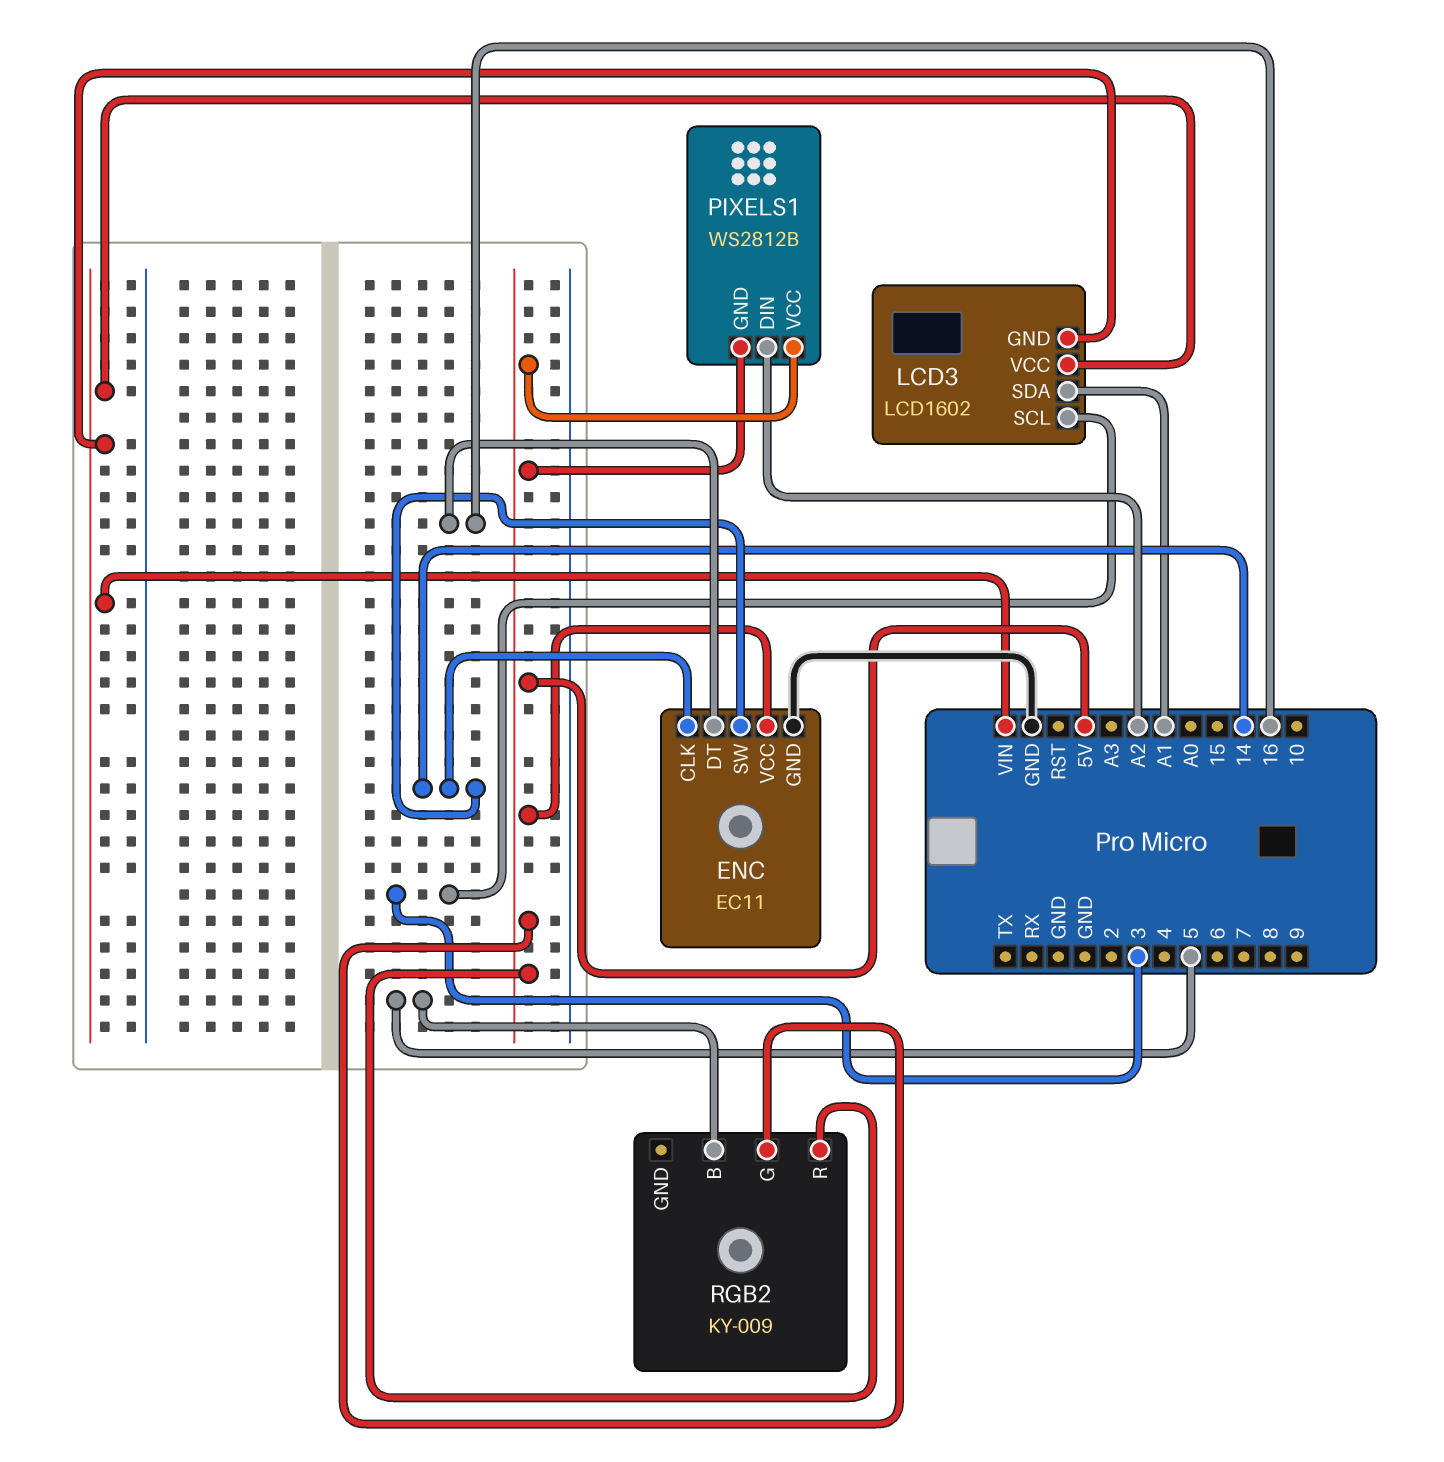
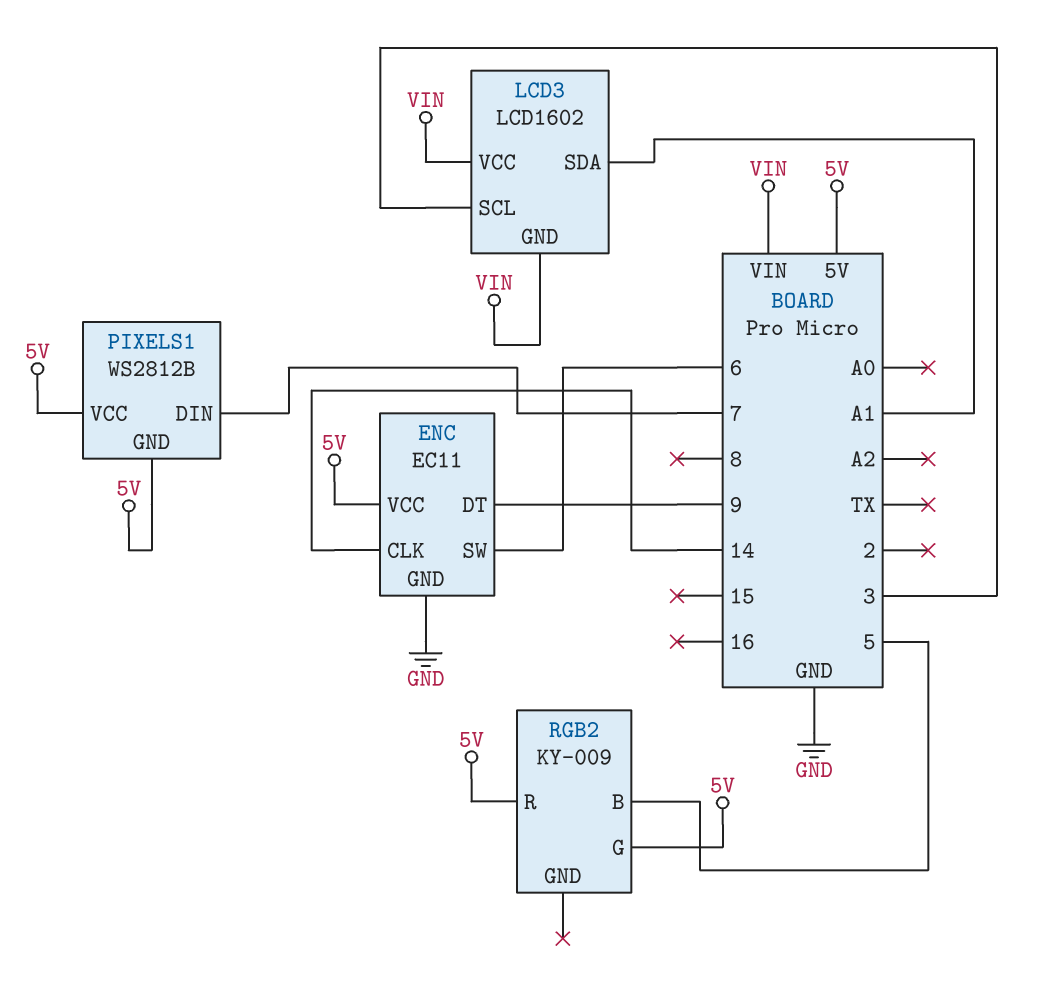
ENC pin DT: 16 -> 9
ENC pin SW: 14 -> 6
PIXELS1 pin DIN: A2 -> 7

